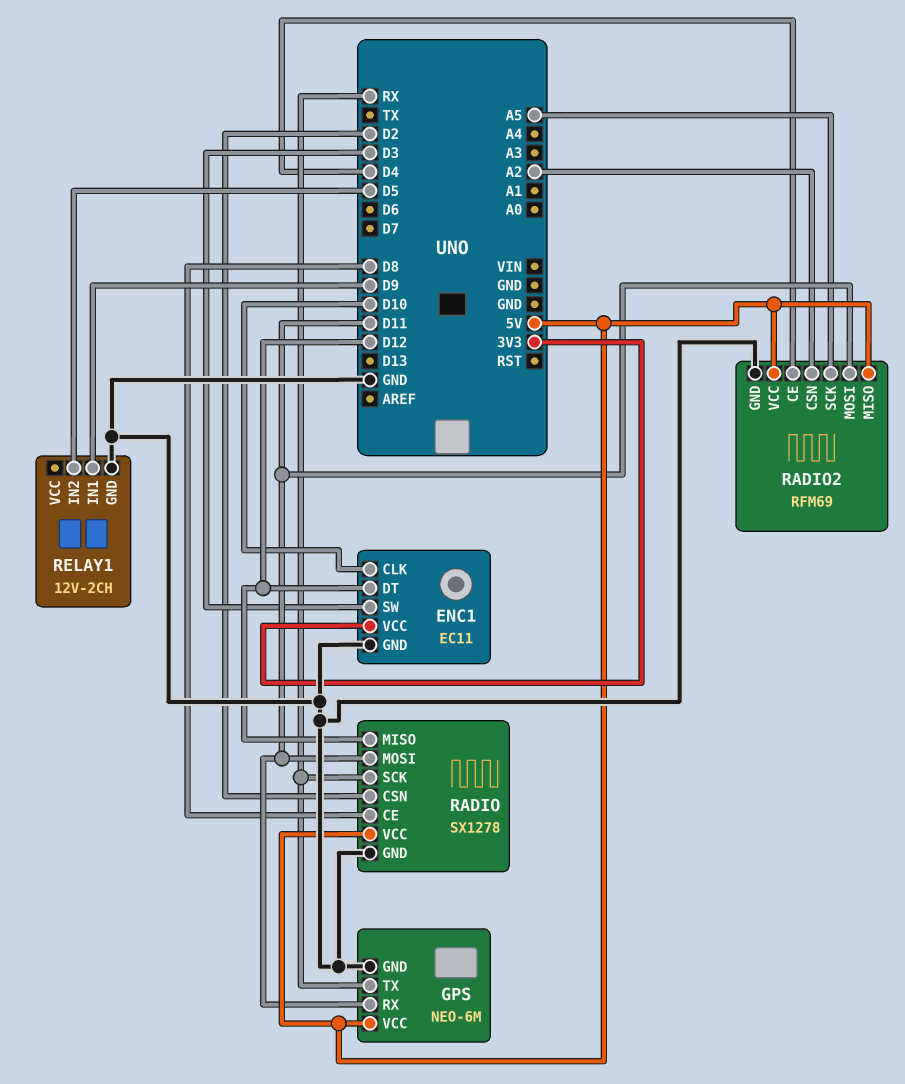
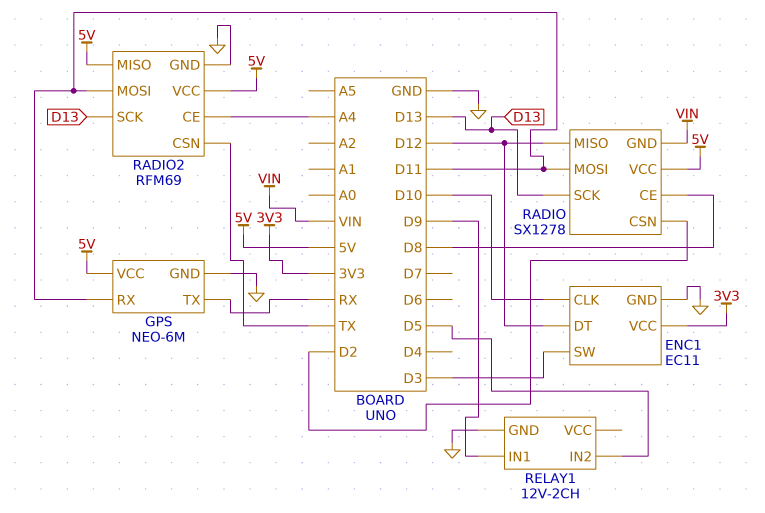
RADIO pin GND: GND -> VIN
RADIO pin SCK: RX -> D13
RADIO2 pin CE: D4 -> A4
RADIO2 pin CSN: A2 -> TX
RADIO2 pin SCK: A5 -> D13

